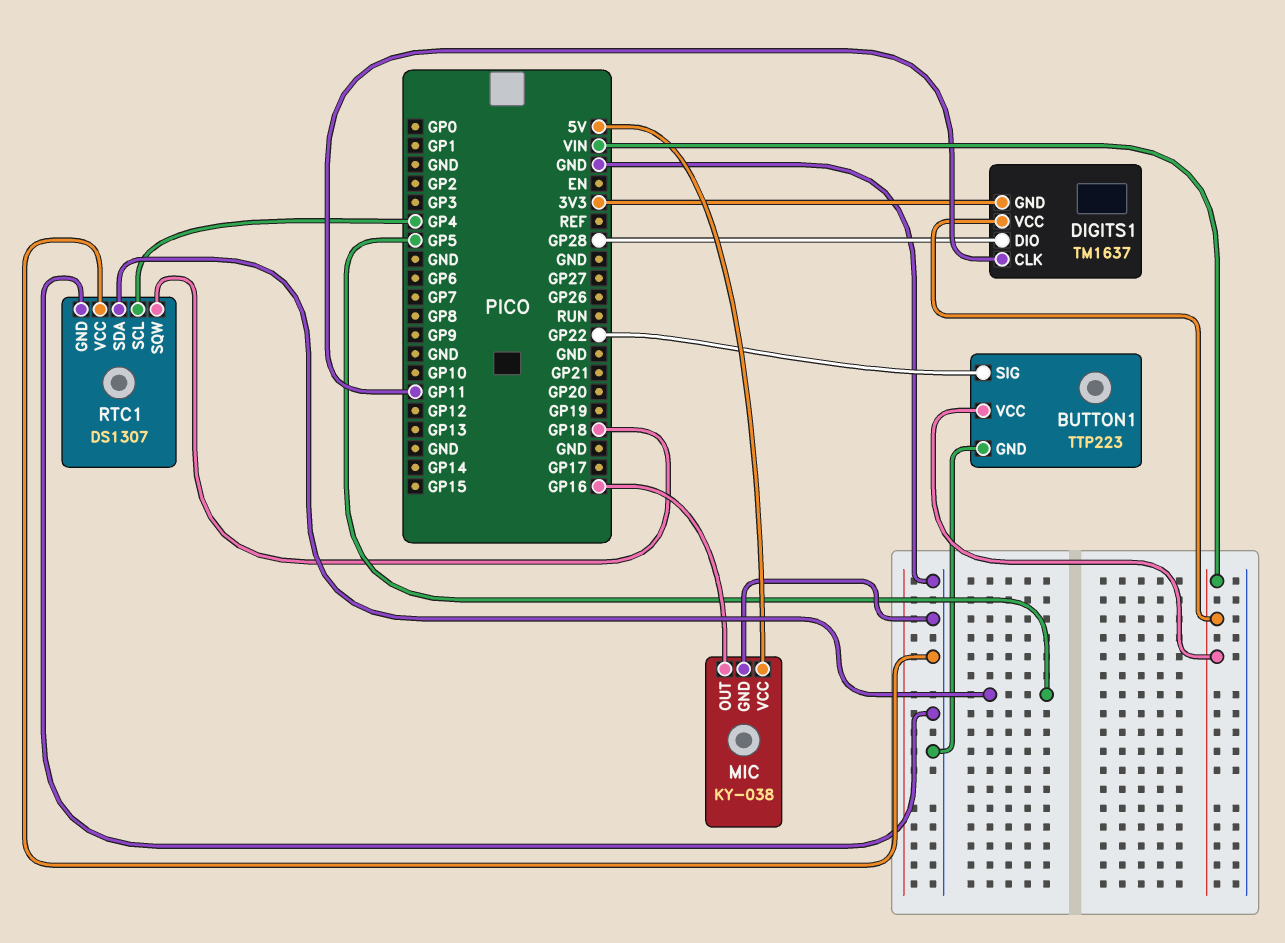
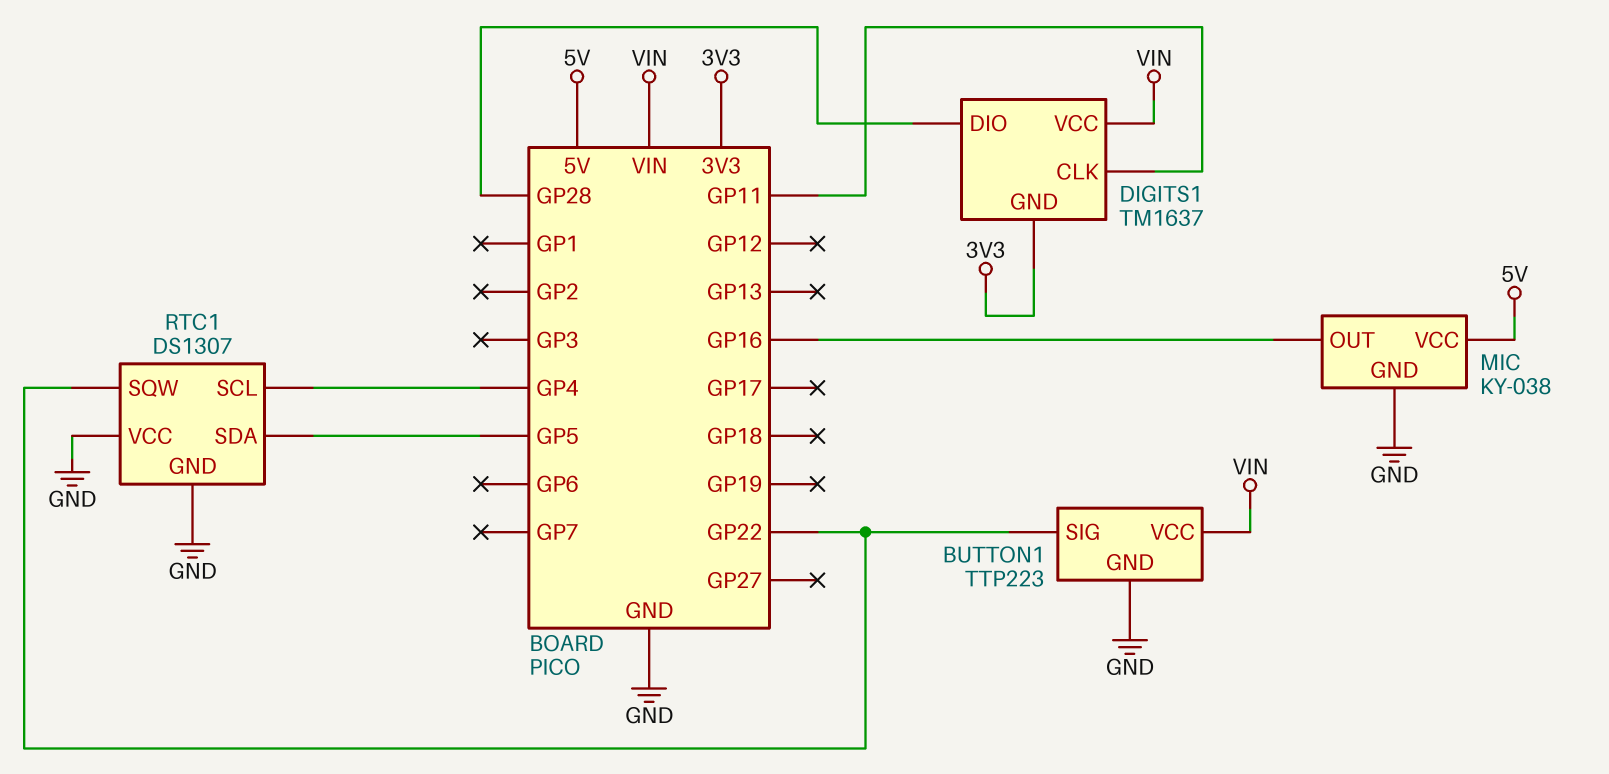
RTC1 pin SQW: GP18 -> GP22

